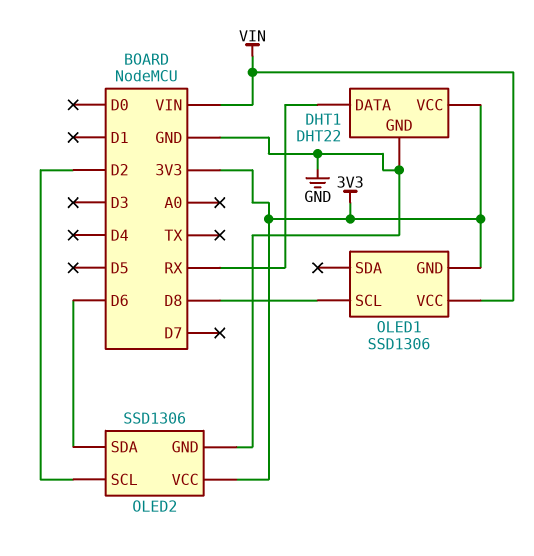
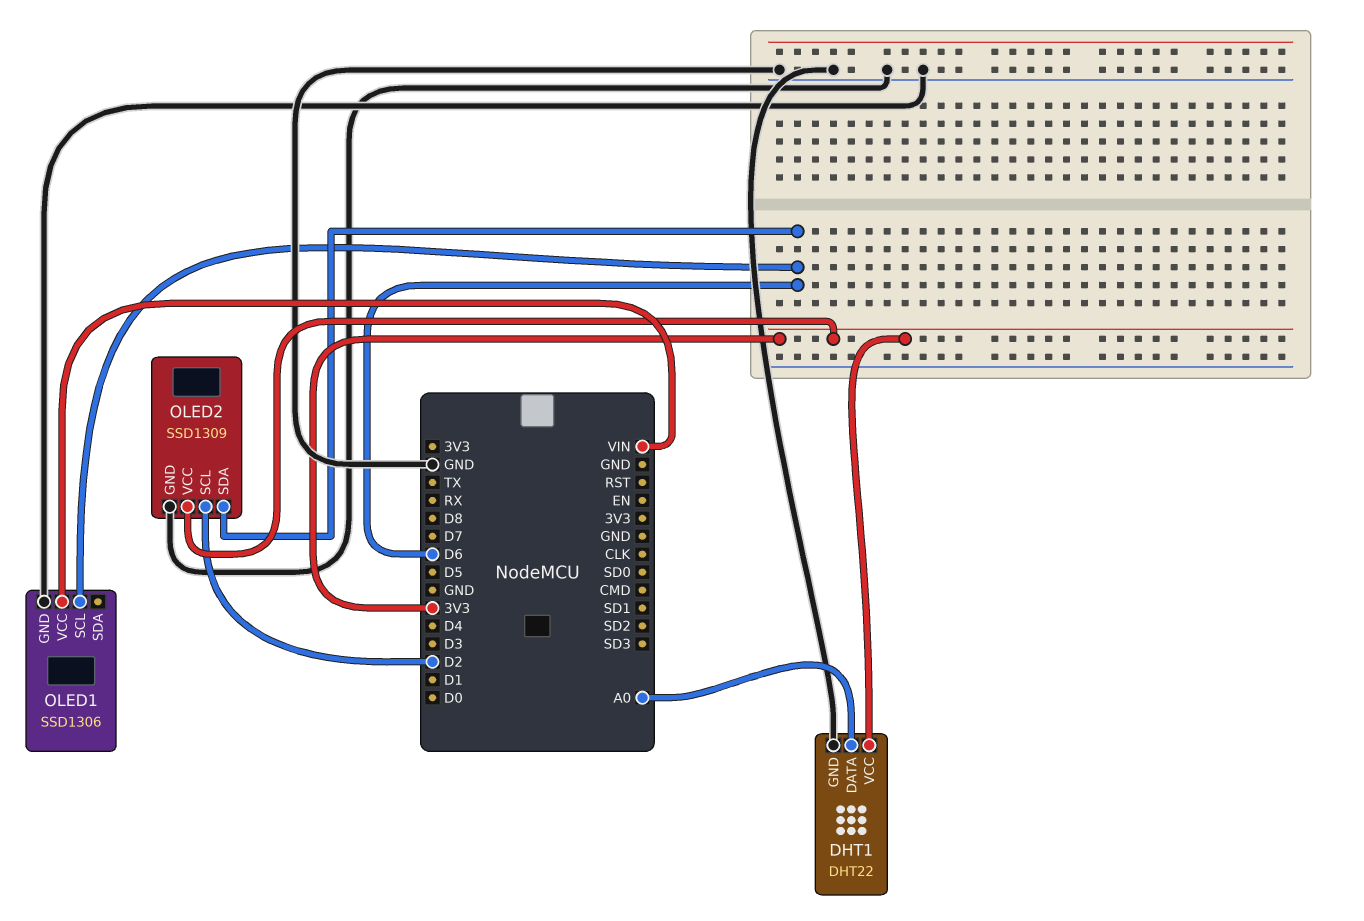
DHT1 pin DATA: RX -> A0
OLED1 pin GND: 3V3 -> GND
OLED1 pin SCL: D8 -> D6
OLED2: SSD1306 -> SSD1309

